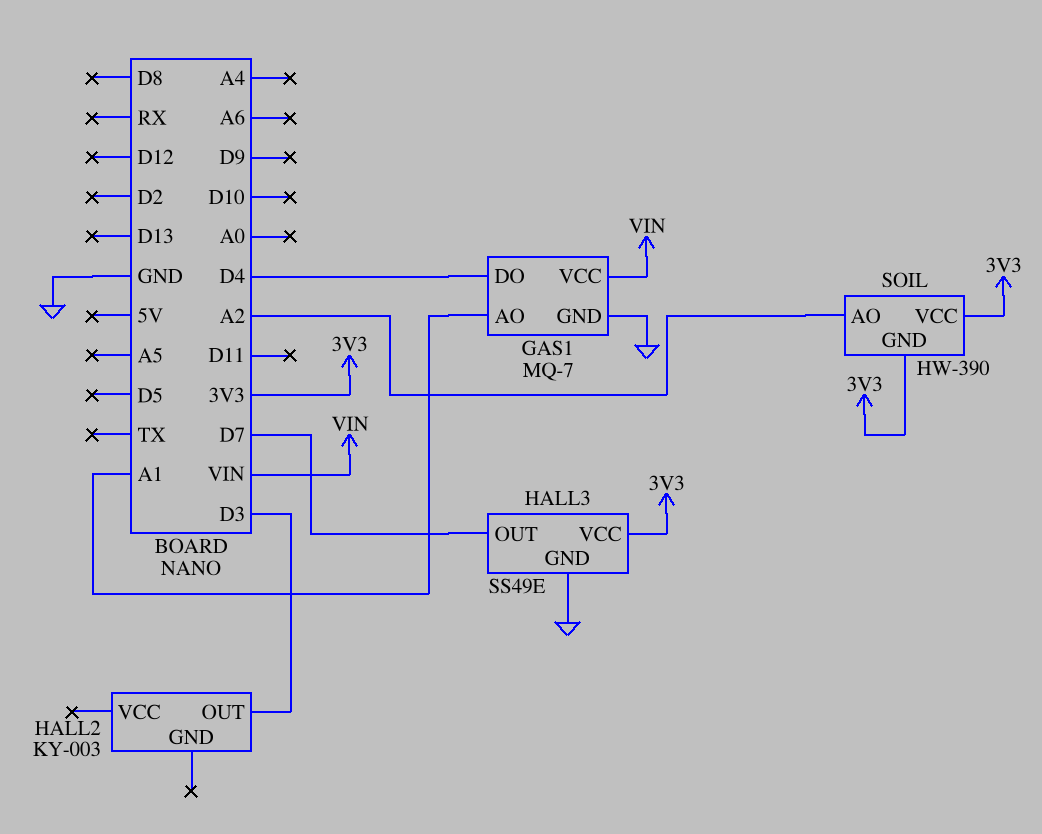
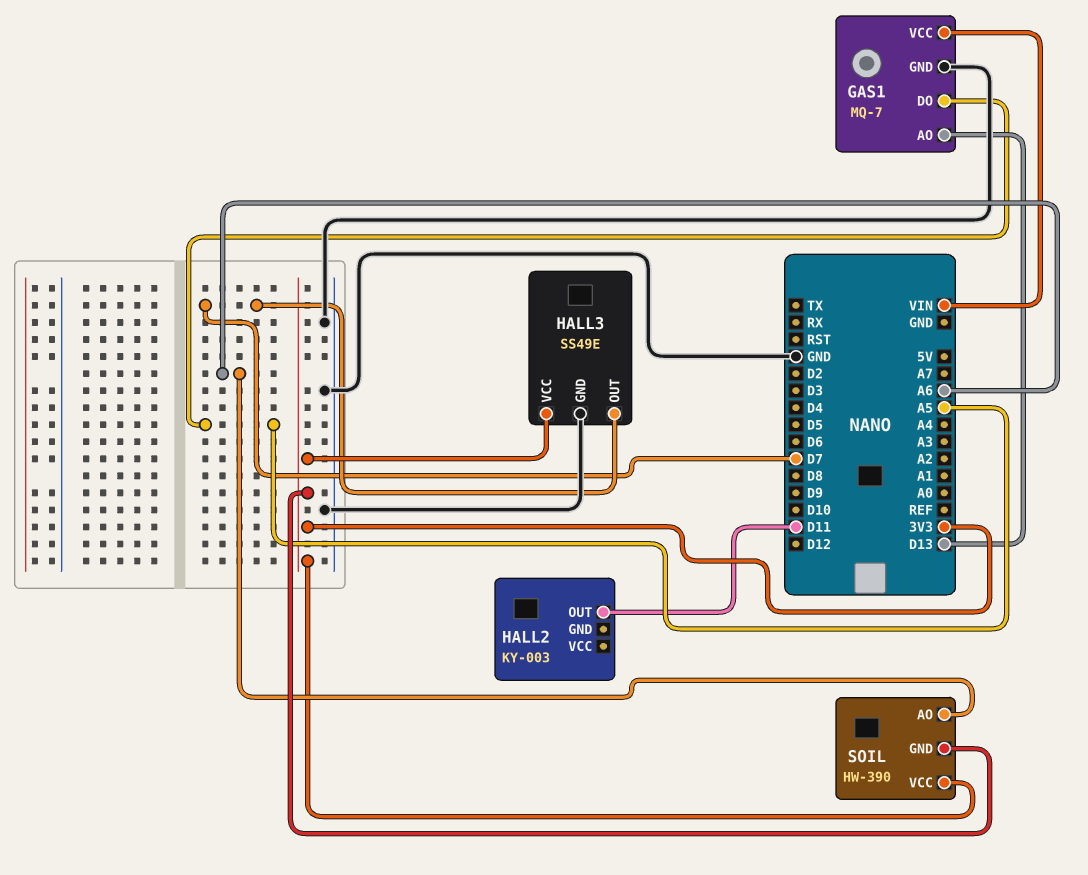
GAS1 pin AO: A1 -> D13
GAS1 pin DO: D4 -> A5
HALL2 pin OUT: D3 -> D11
SOIL pin AO: A2 -> A6

